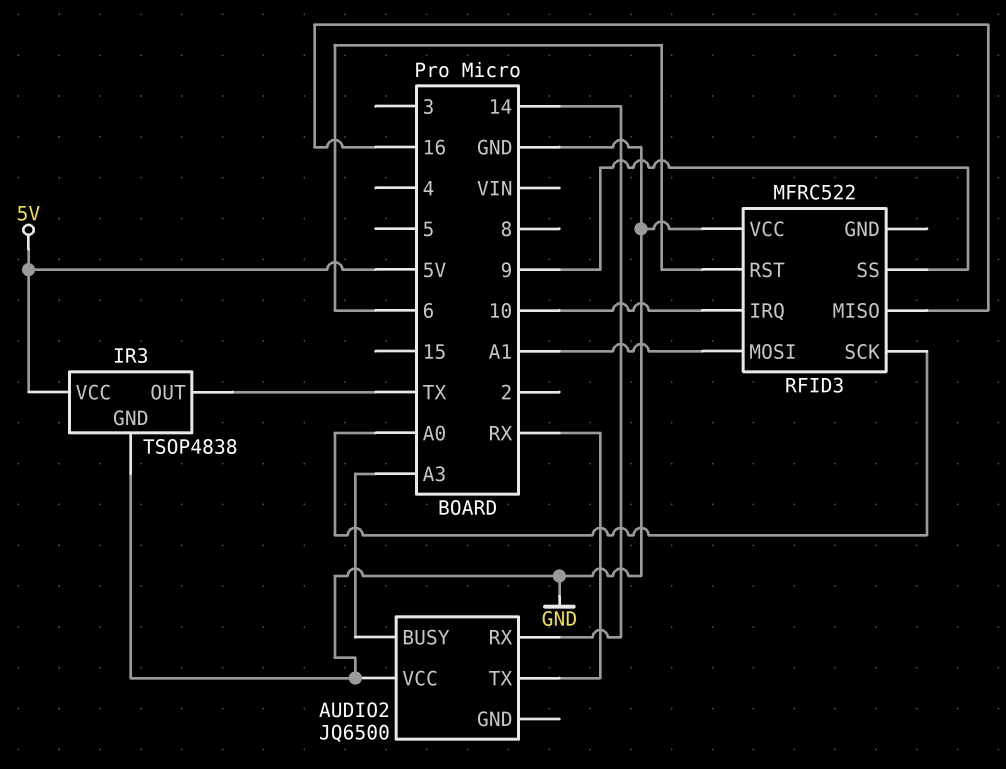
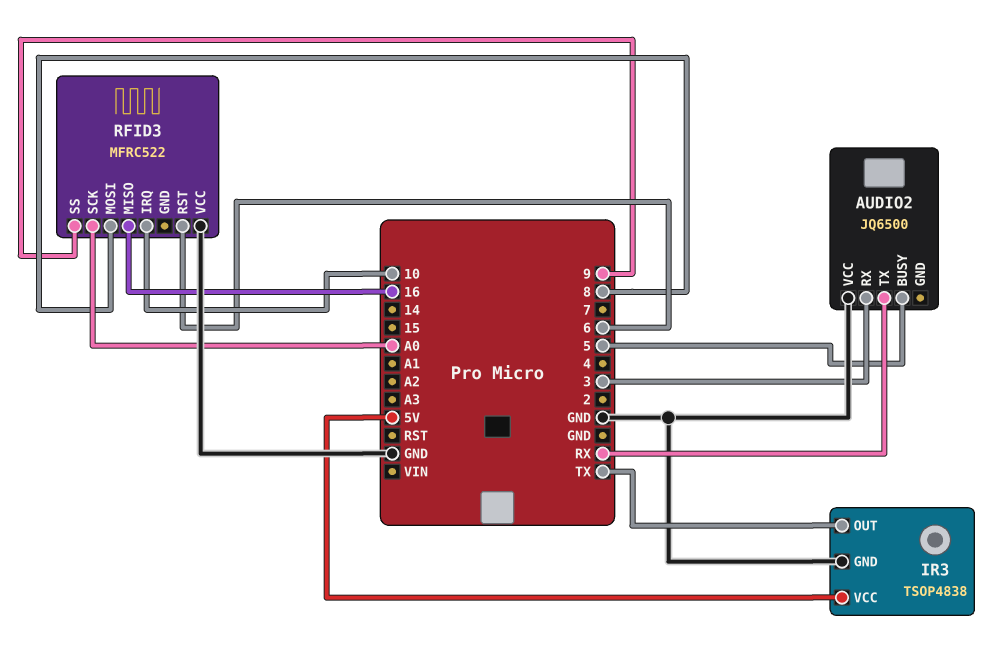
AUDIO2 pin BUSY: A3 -> 5
AUDIO2 pin RX: 14 -> 3
RFID3 pin MOSI: A1 -> 8

